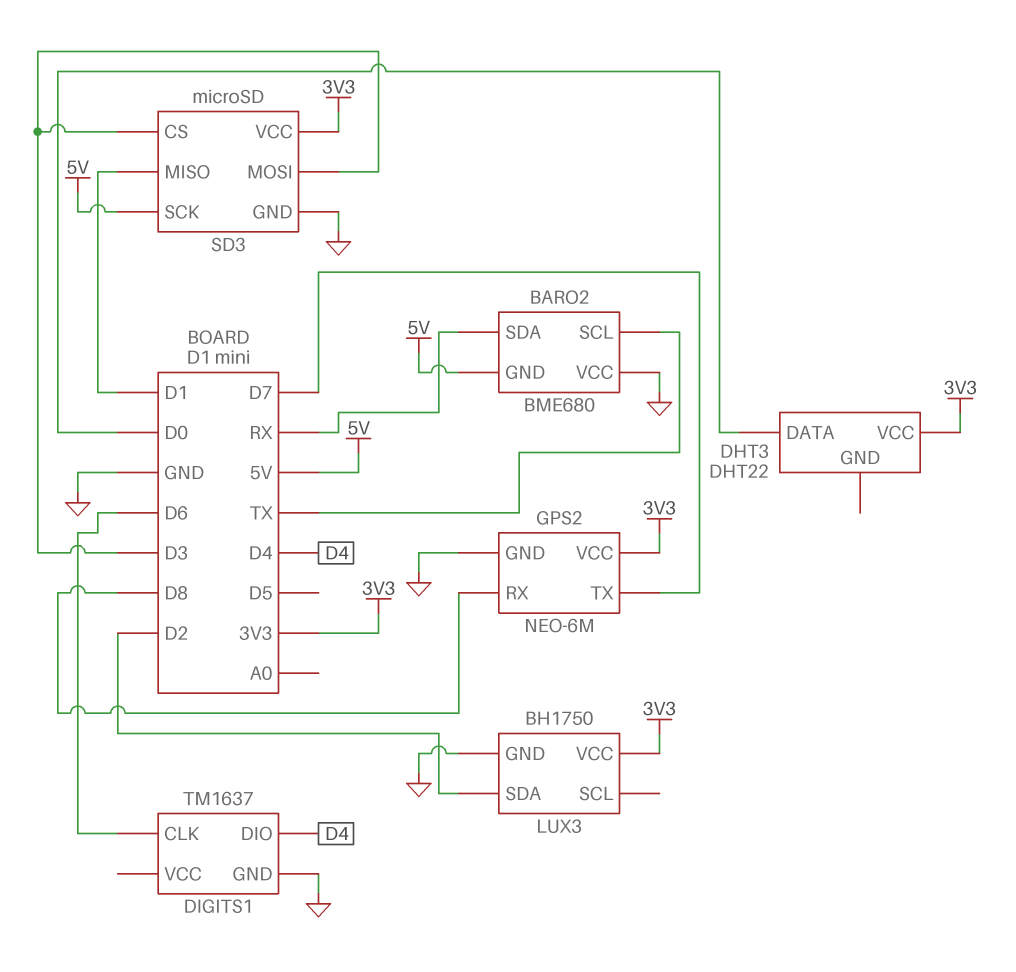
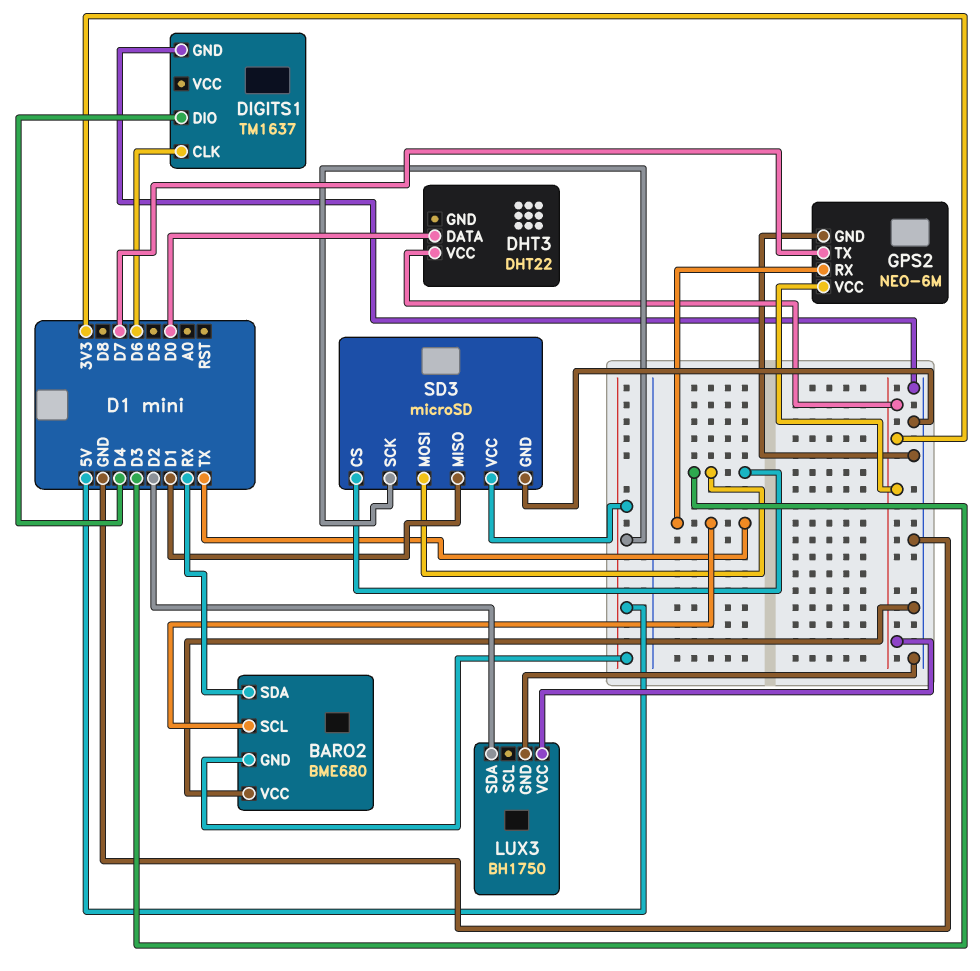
GPS2 pin RX: D8 -> TX
SD3 pin VCC: 3V3 -> 5V

